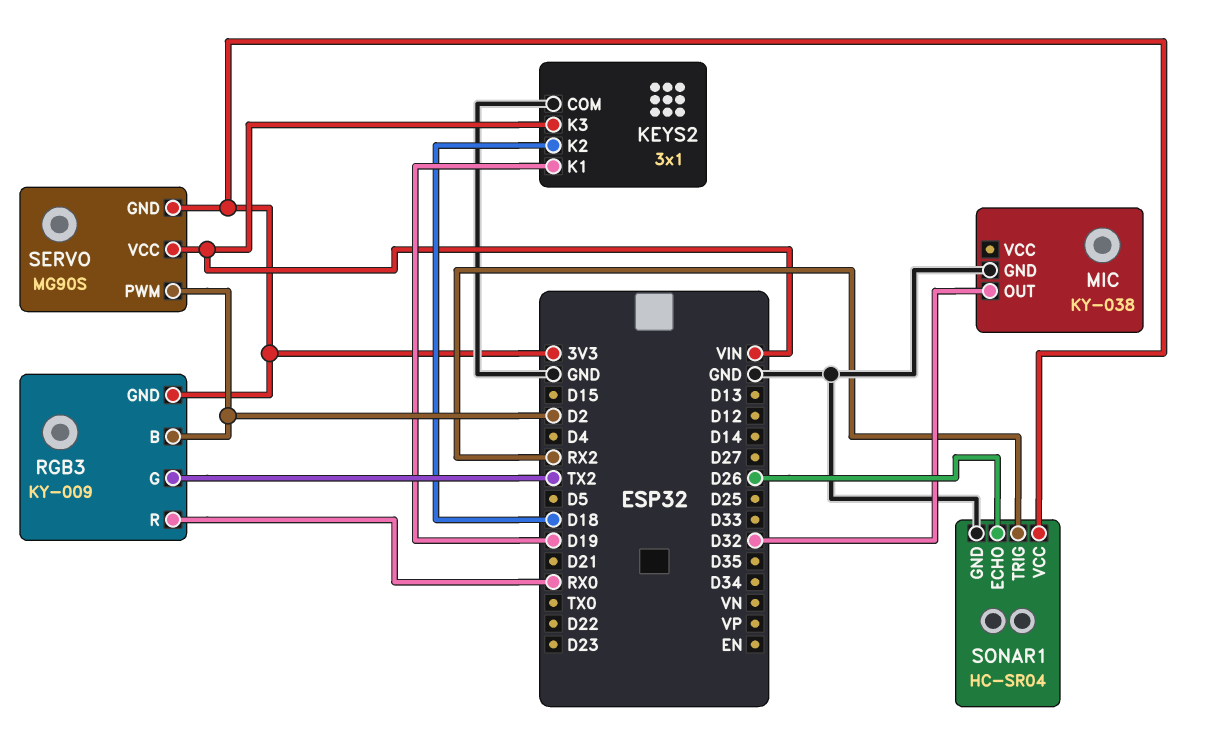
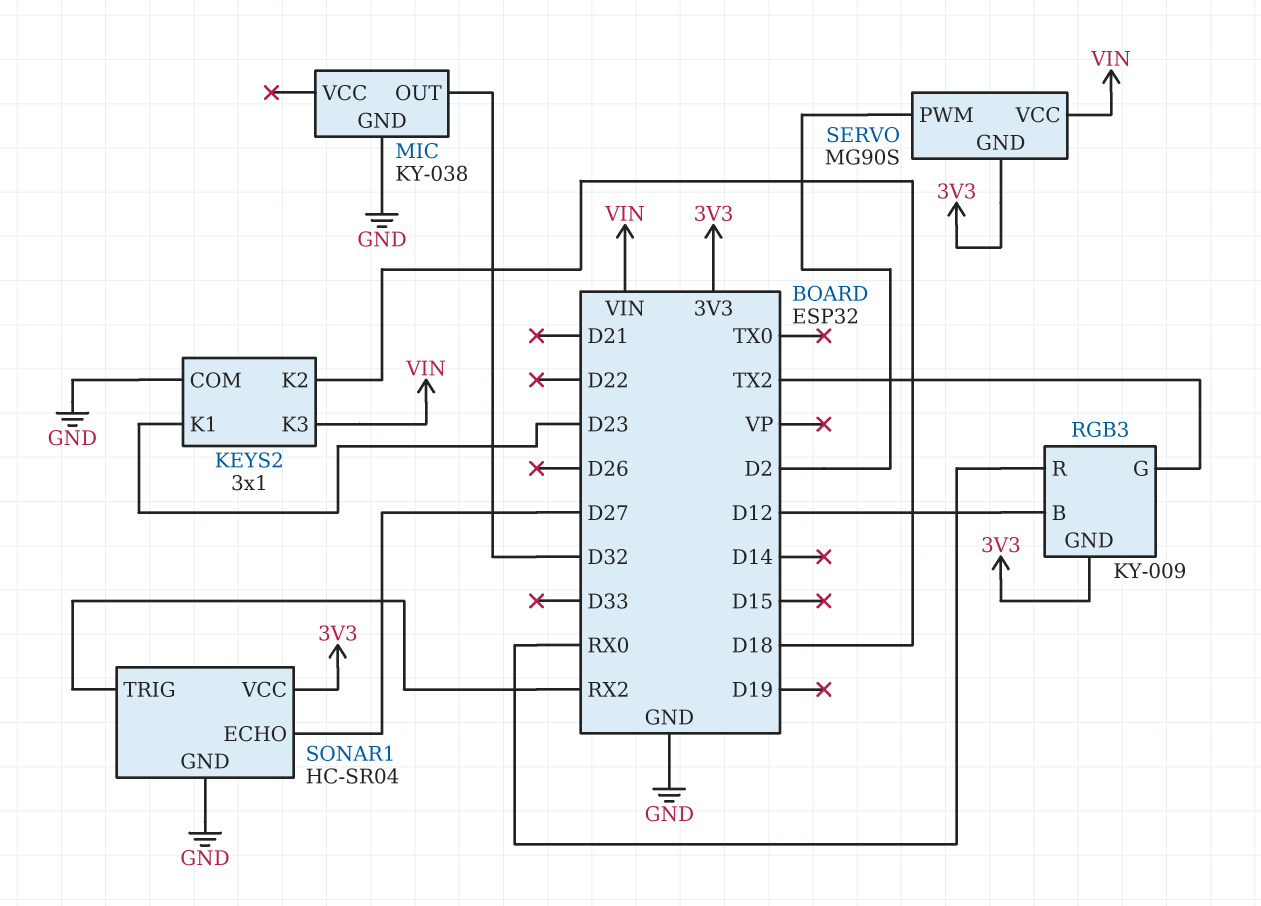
KEYS2 pin K1: D19 -> D23
RGB3 pin B: D2 -> D12
SONAR1 pin ECHO: D26 -> D27

